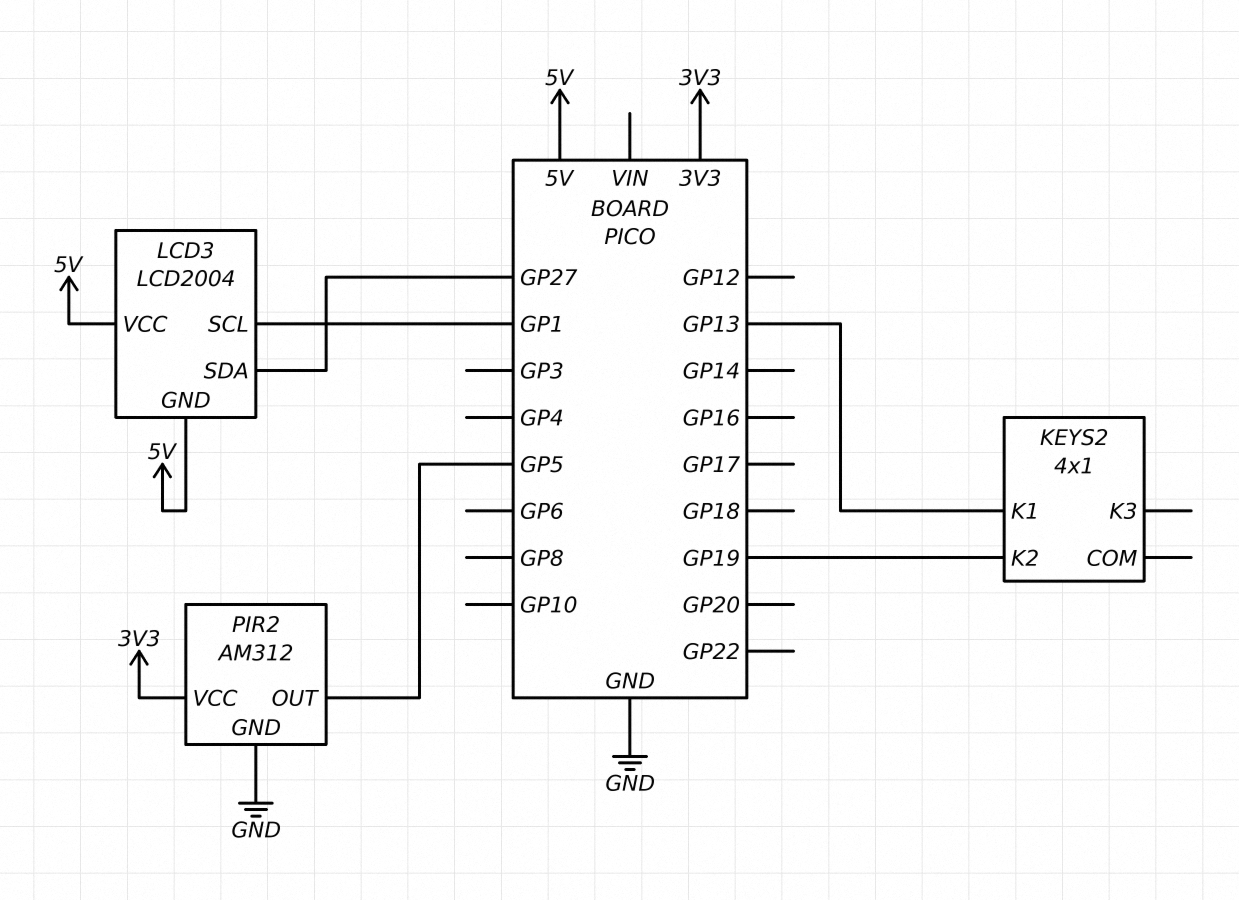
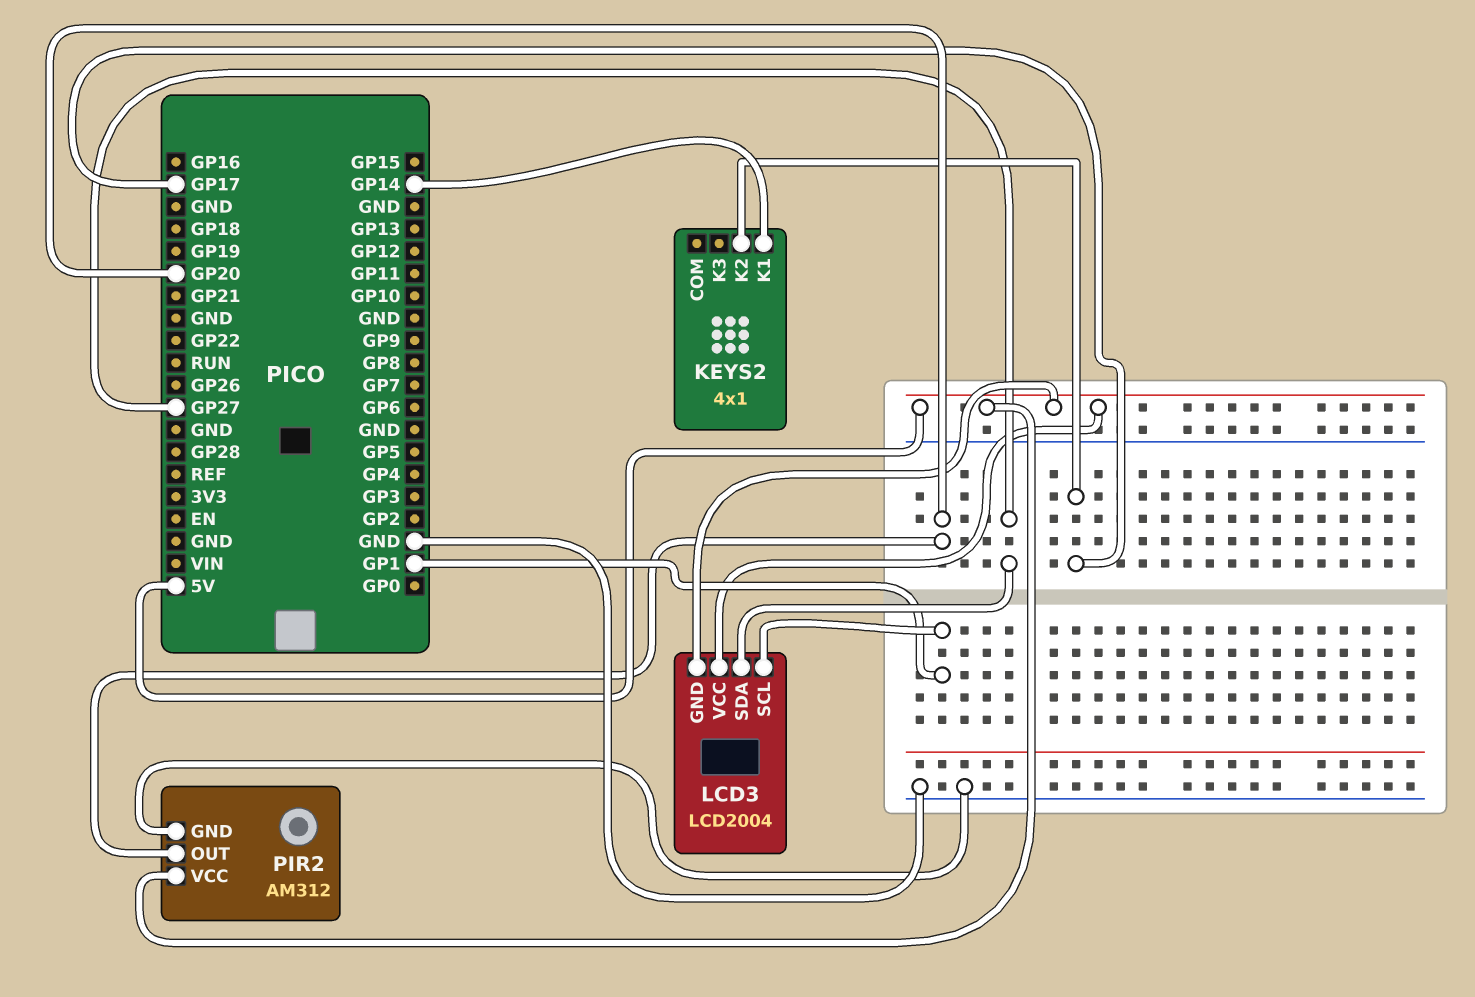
KEYS2 pin K1: GP13 -> GP14
KEYS2 pin K2: GP19 -> GP17
PIR2 pin OUT: GP5 -> GP20
PIR2 pin VCC: 3V3 -> 5V

